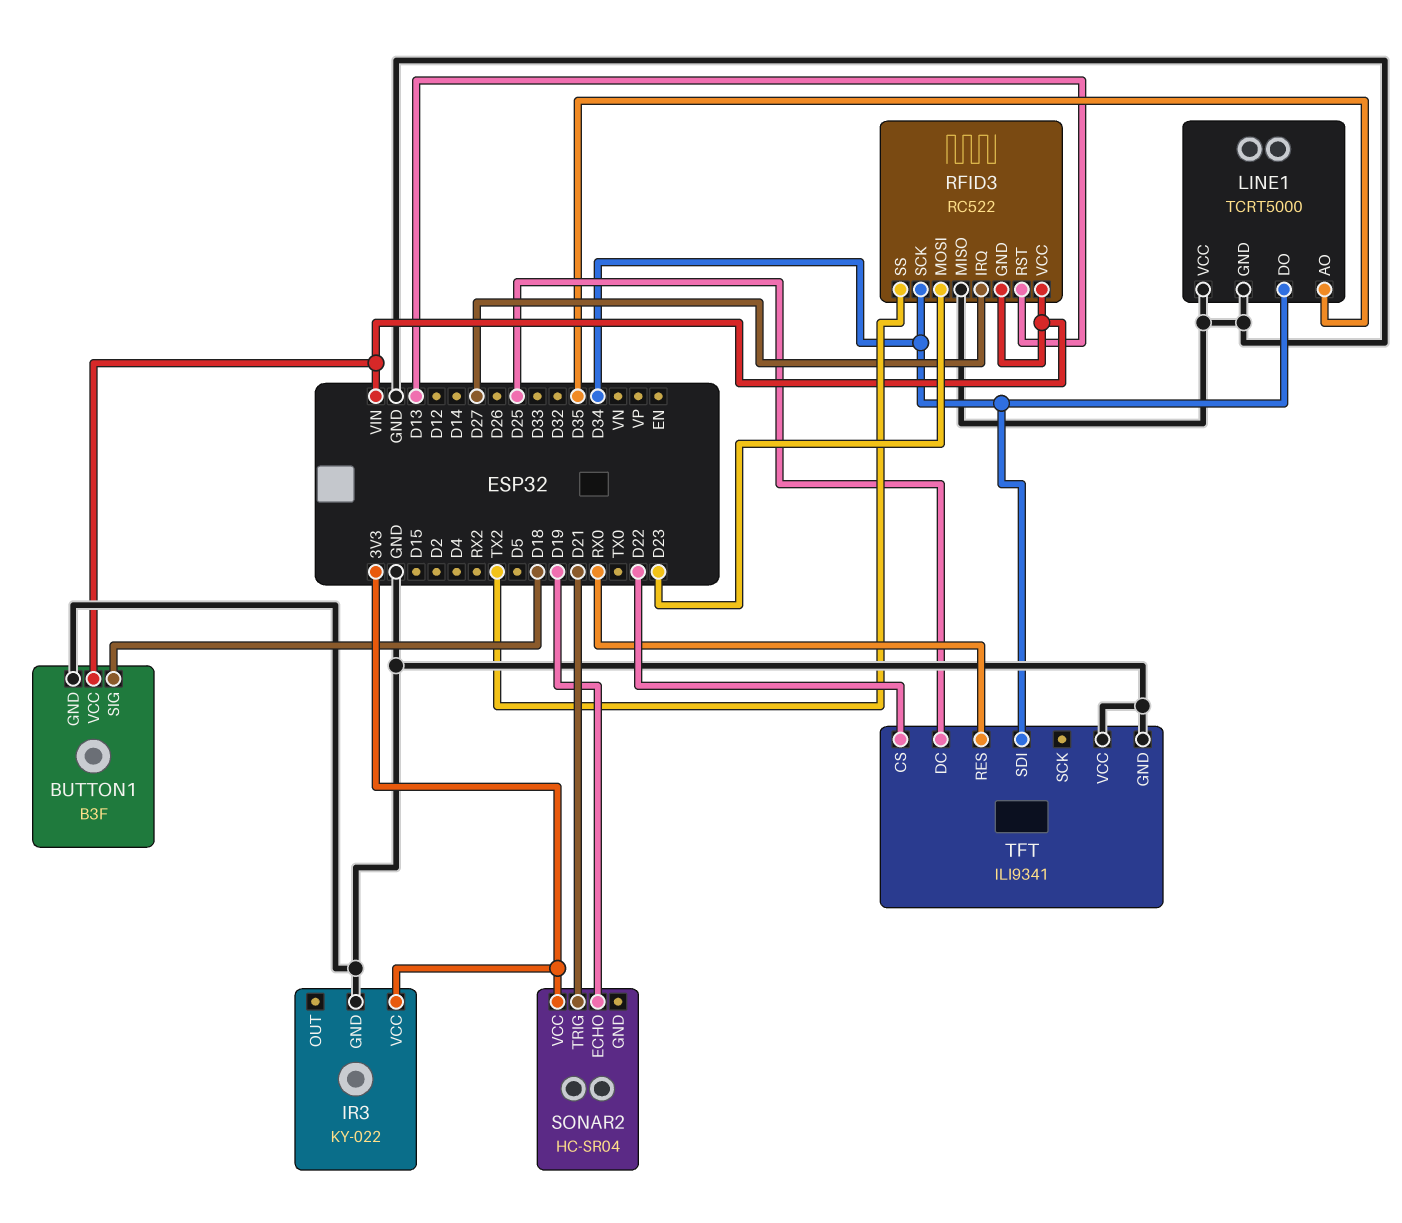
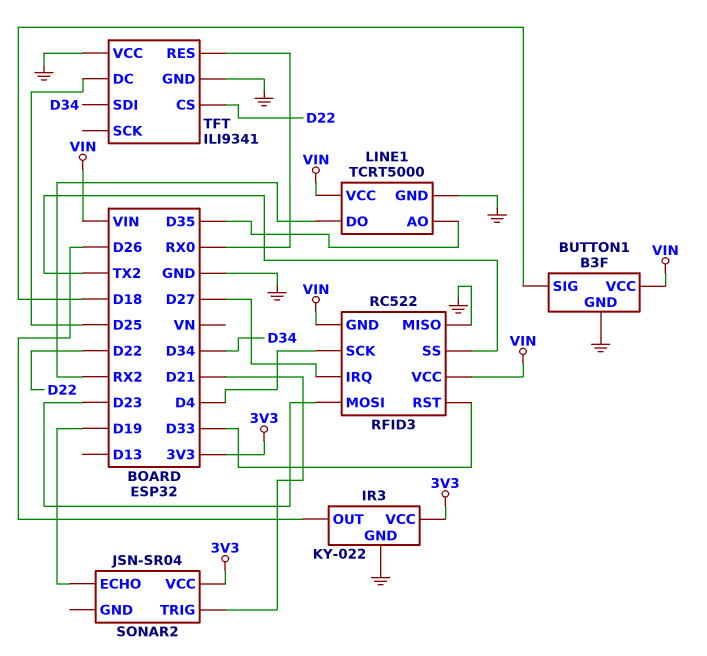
IR3 pin OUT: none -> D26
LINE1 pin DO: D34 -> RX2
LINE1 pin VCC: GND -> VIN
RFID3 pin RST: D13 -> D33
RFID3 pin SCK: D34 -> D4
SONAR2: HC-SR04 -> JSN-SR04

